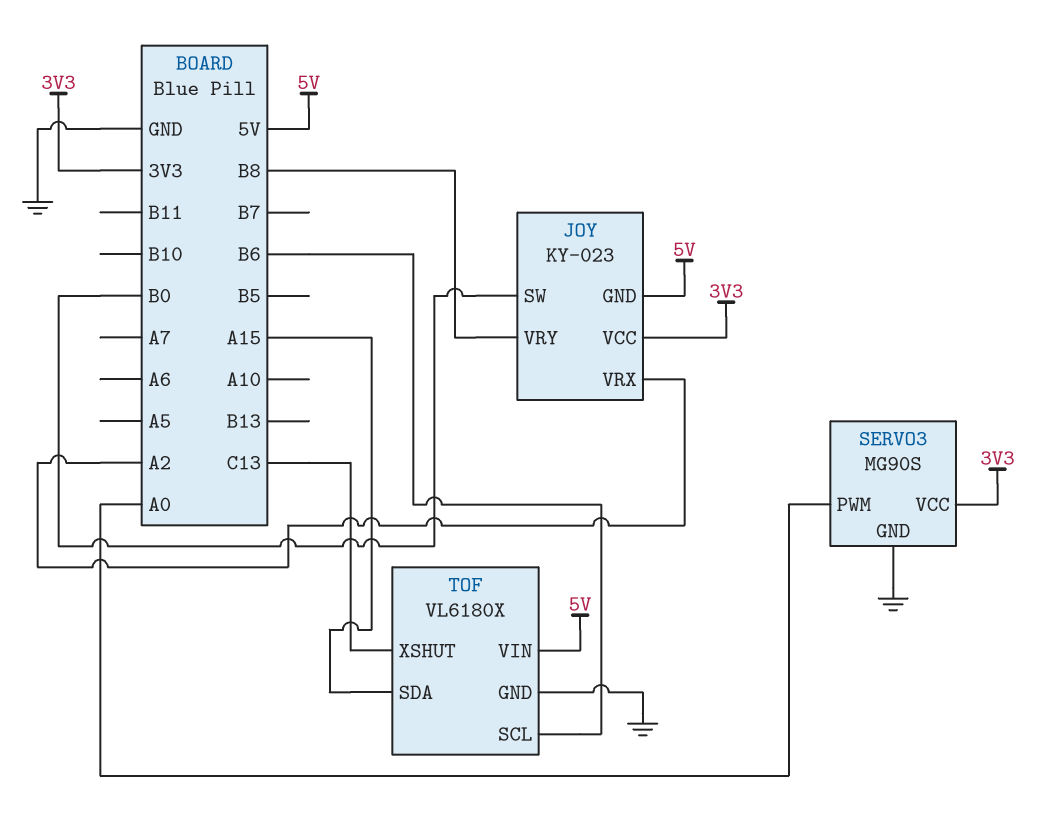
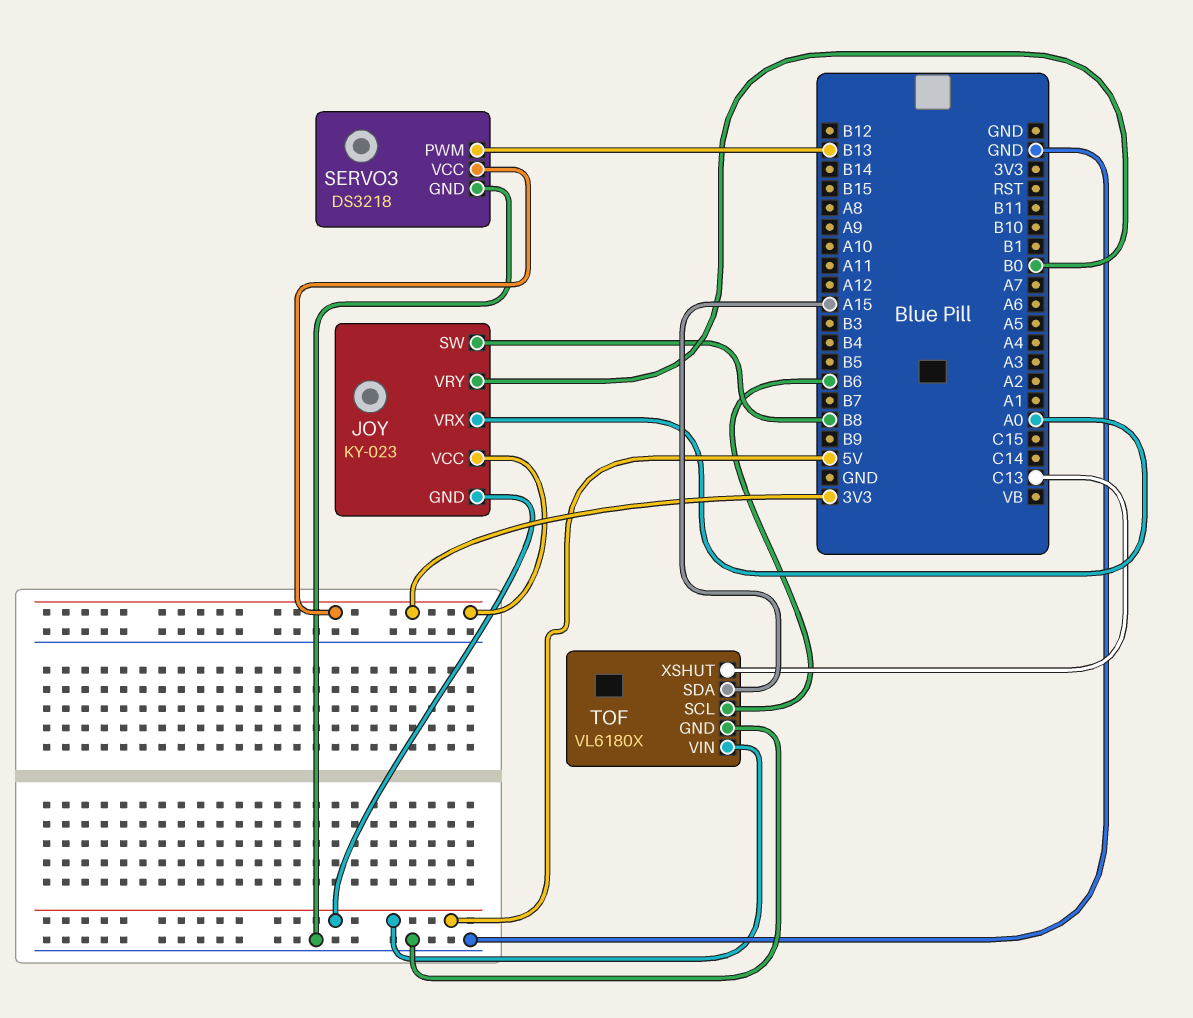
JOY pin SW: B0 -> B8
JOY pin VRX: A2 -> A0
JOY pin VRY: B8 -> B0
SERVO3: MG90S -> DS3218
SERVO3 pin PWM: A0 -> B13

